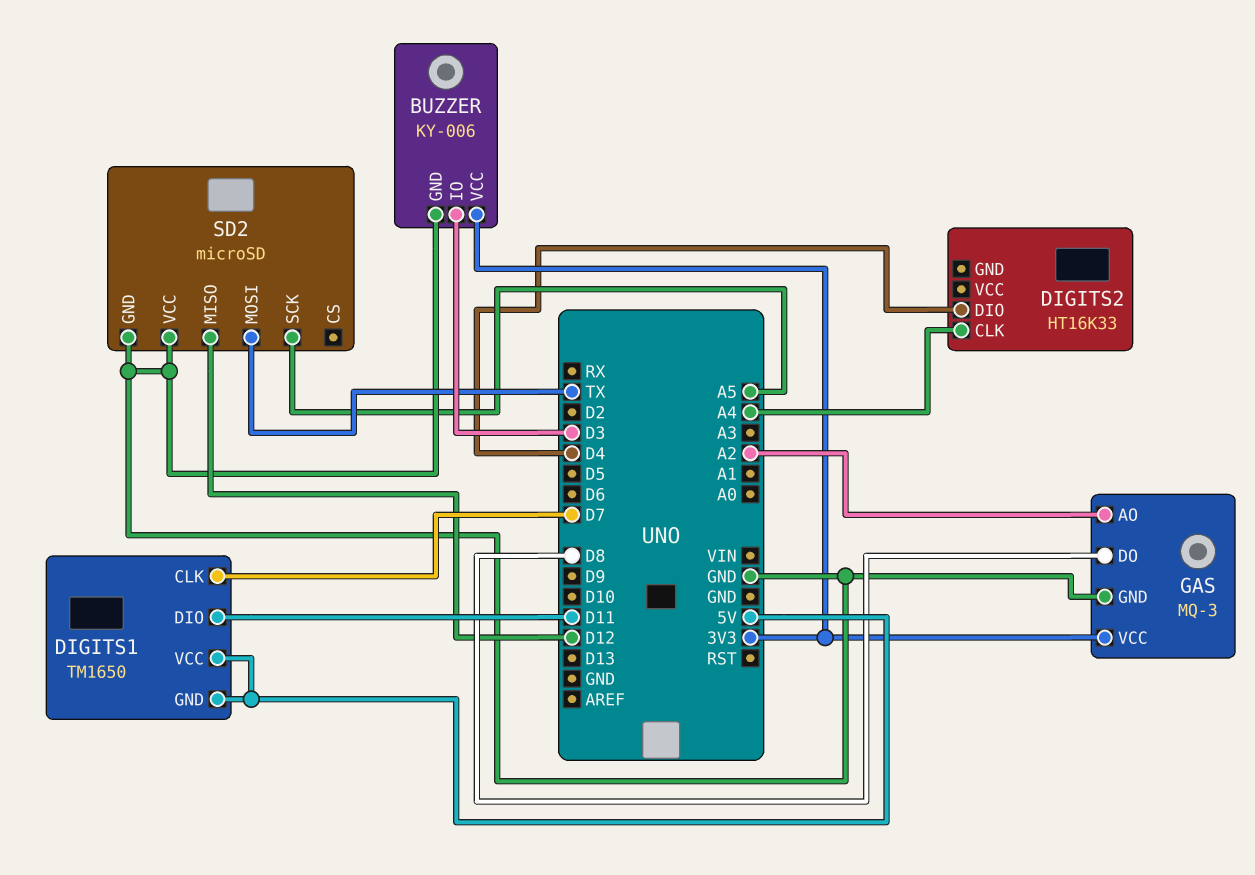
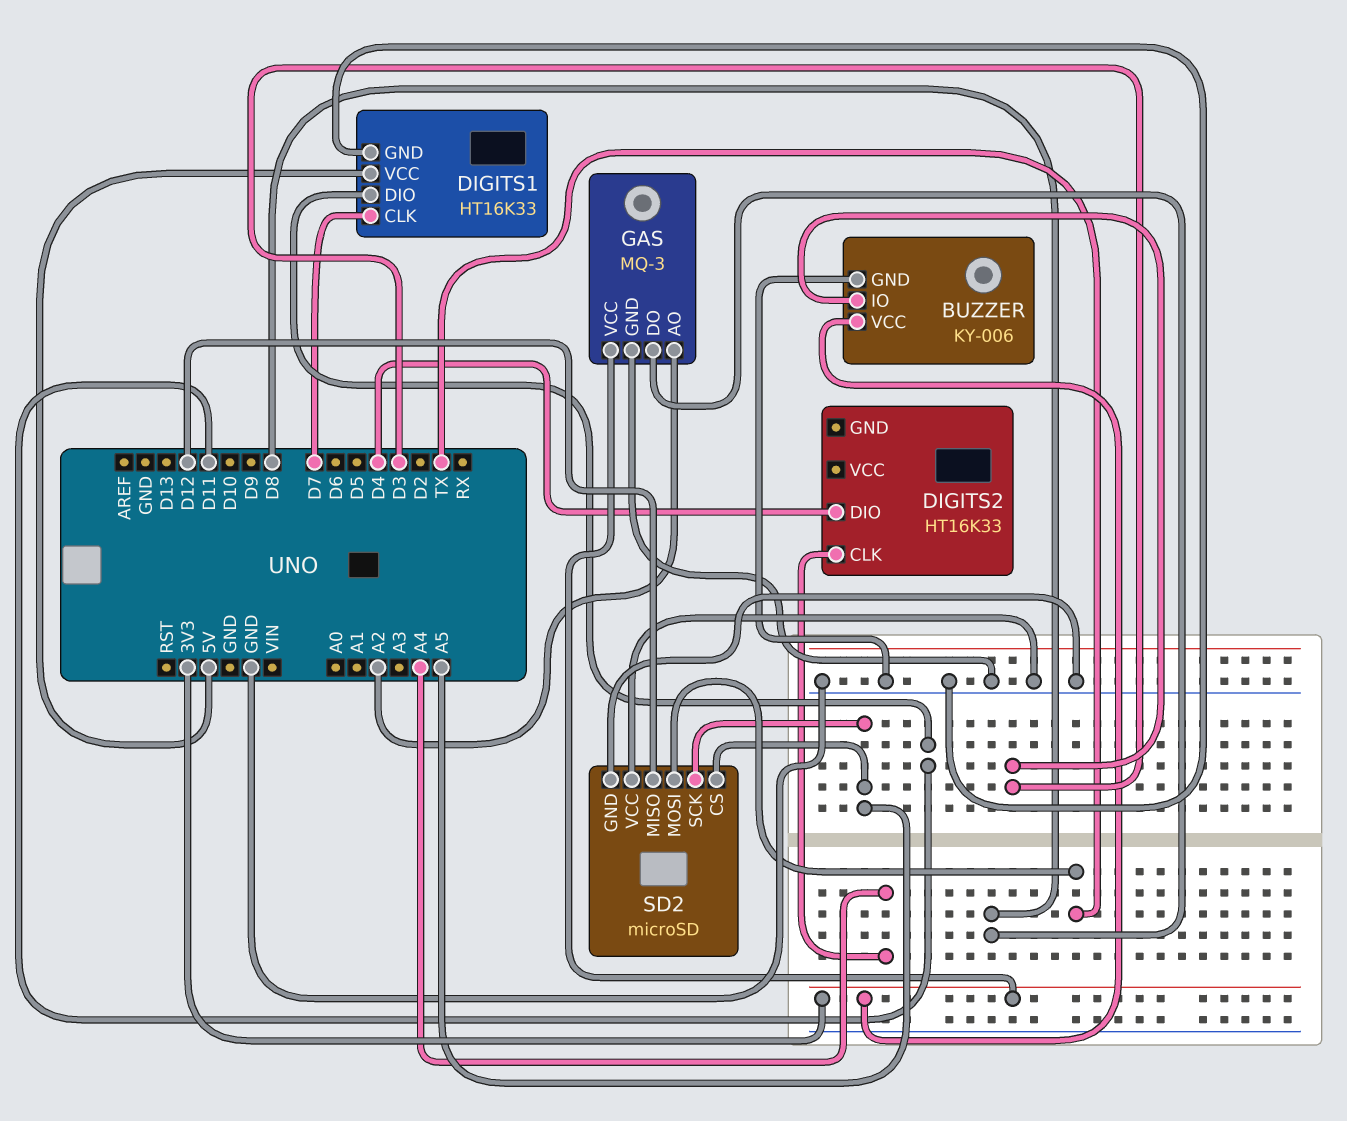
DIGITS1: TM1650 -> HT16K33
DIGITS1 pin GND: 5V -> GND
SD2 pin CS: none -> A5

